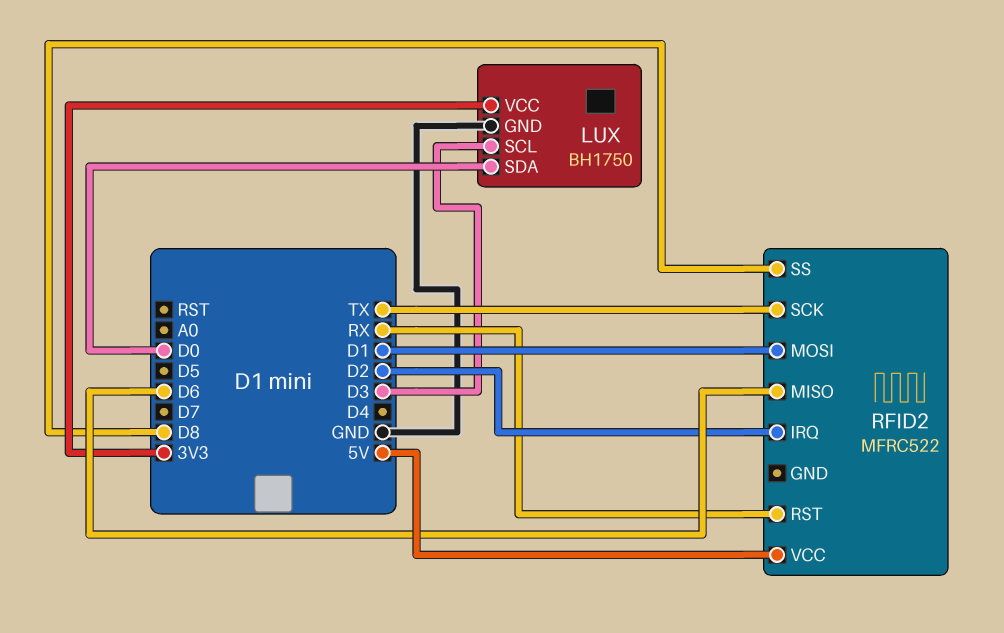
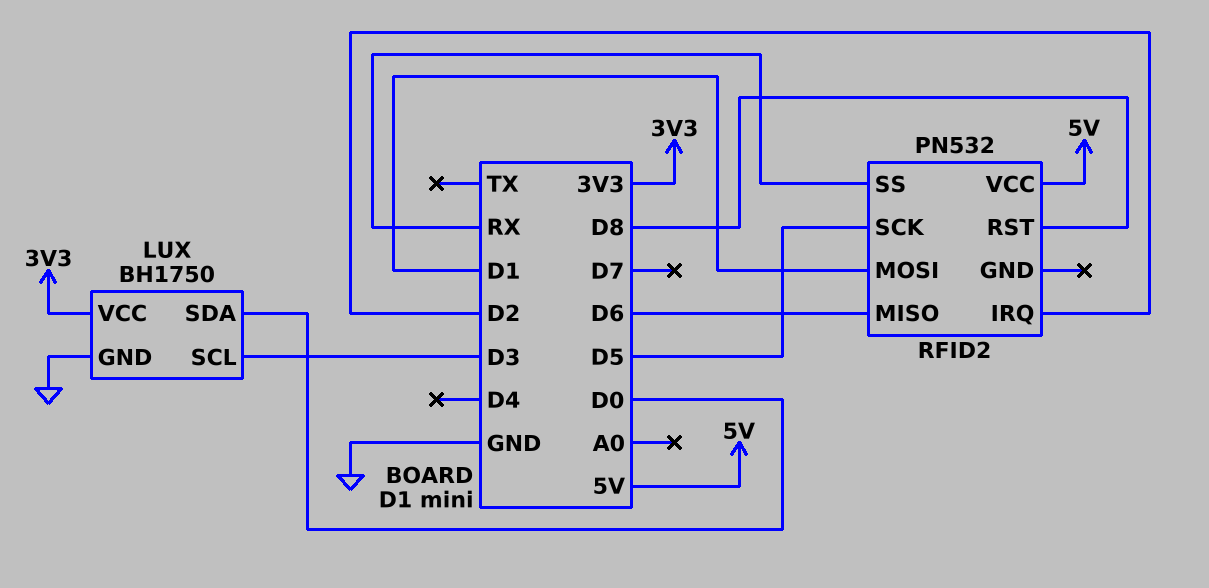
RFID2: MFRC522 -> PN532
RFID2 pin RST: RX -> D8
RFID2 pin SCK: TX -> D5
RFID2 pin SS: D8 -> RX

